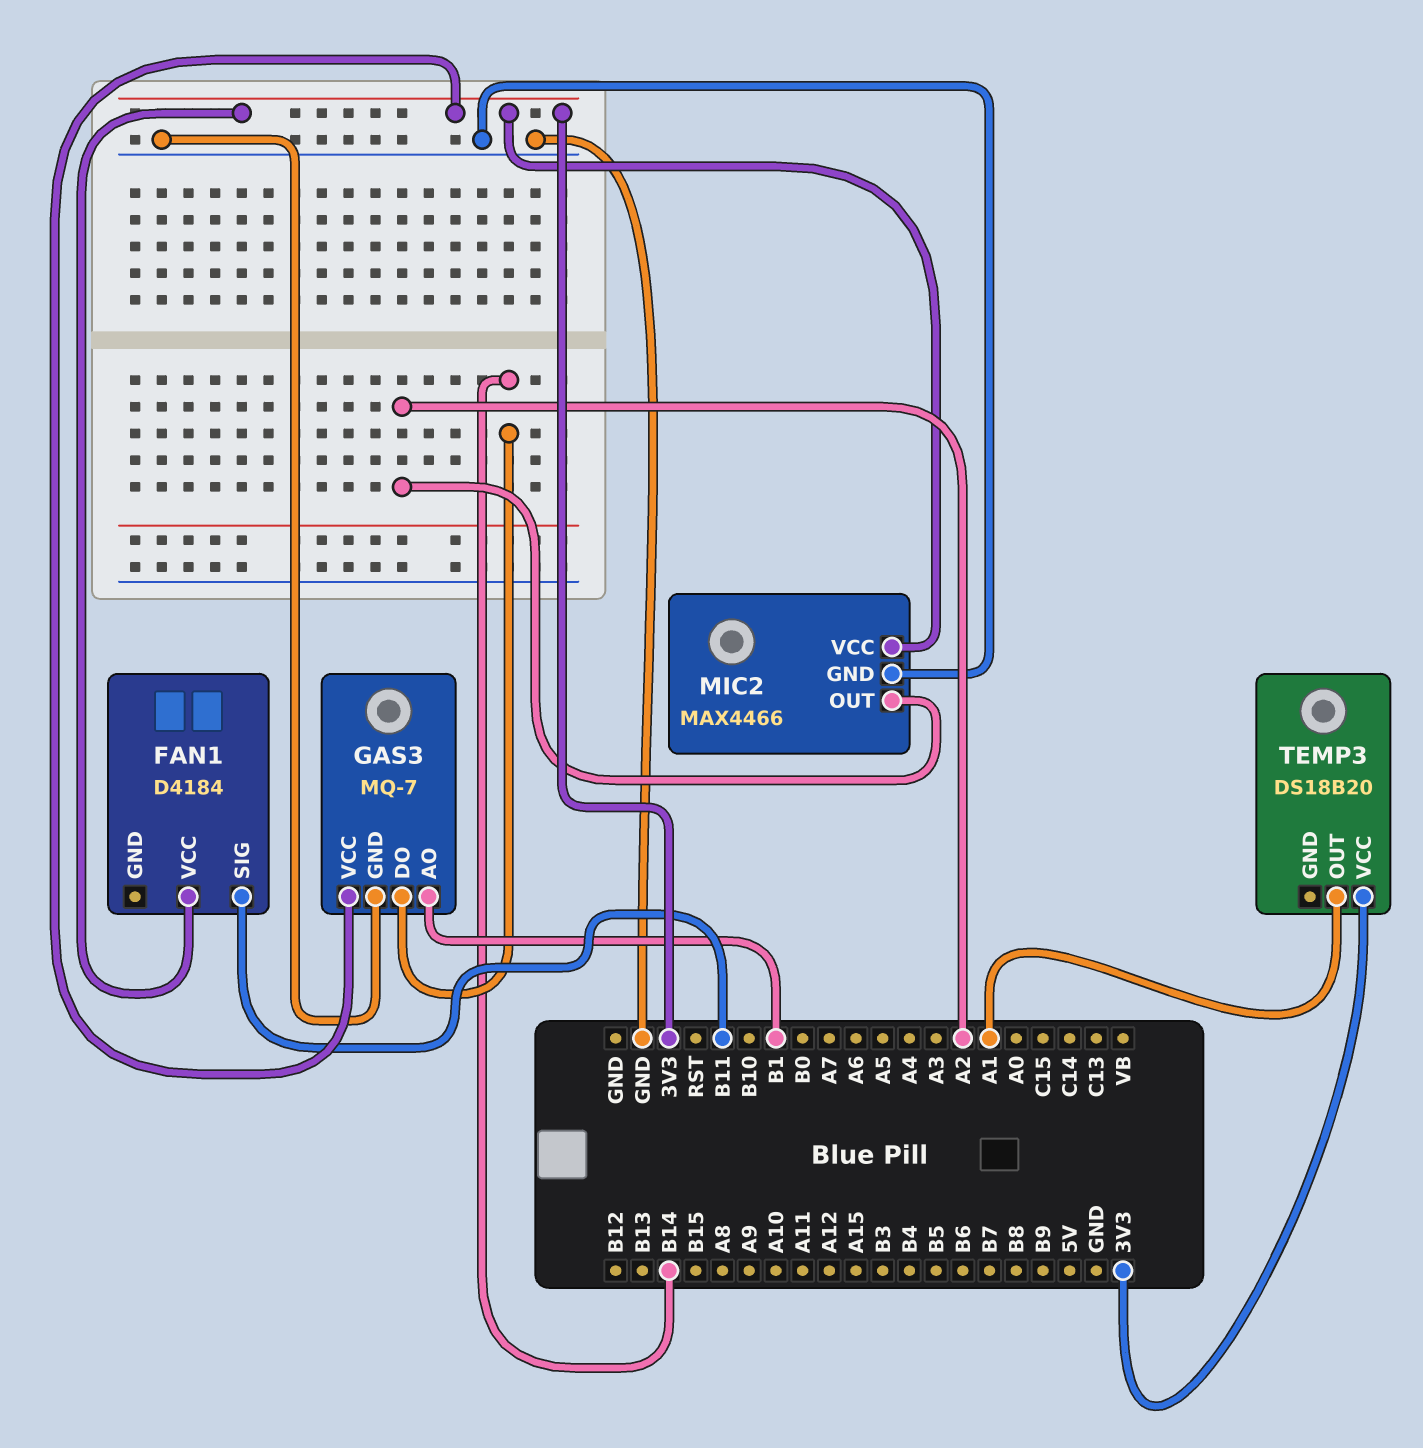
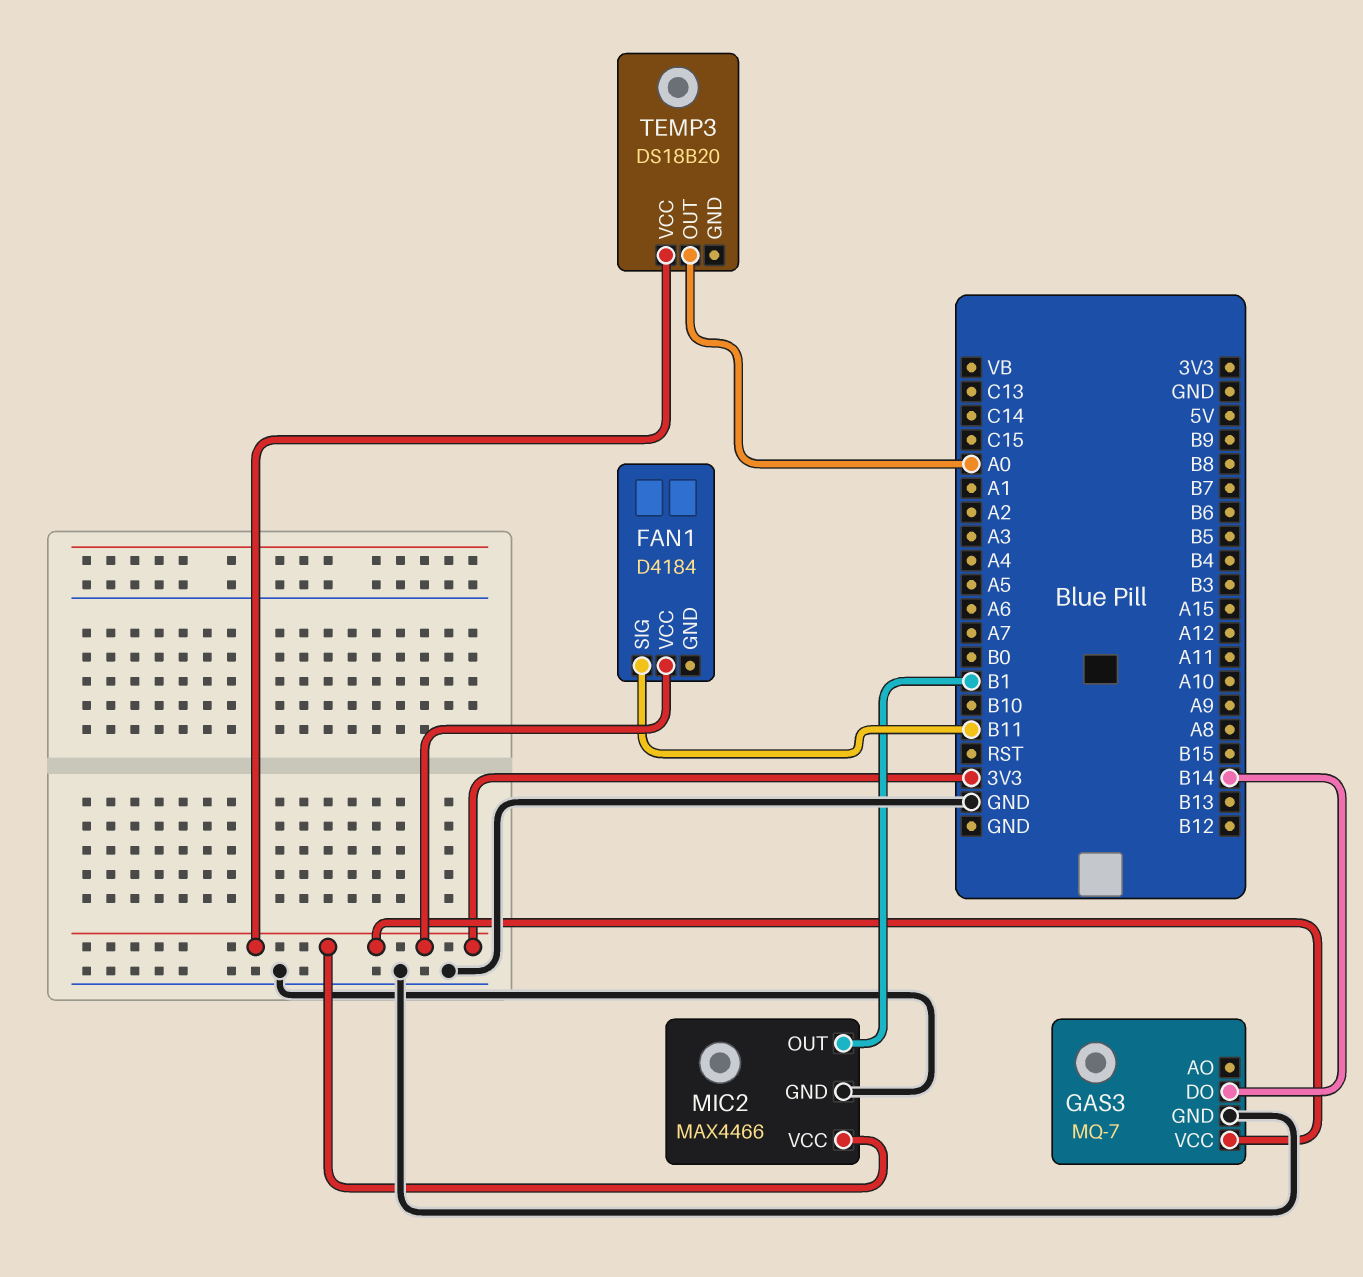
GAS3 pin AO: B1 -> none
MIC2 pin OUT: A2 -> B1
TEMP3 pin OUT: A1 -> A0

